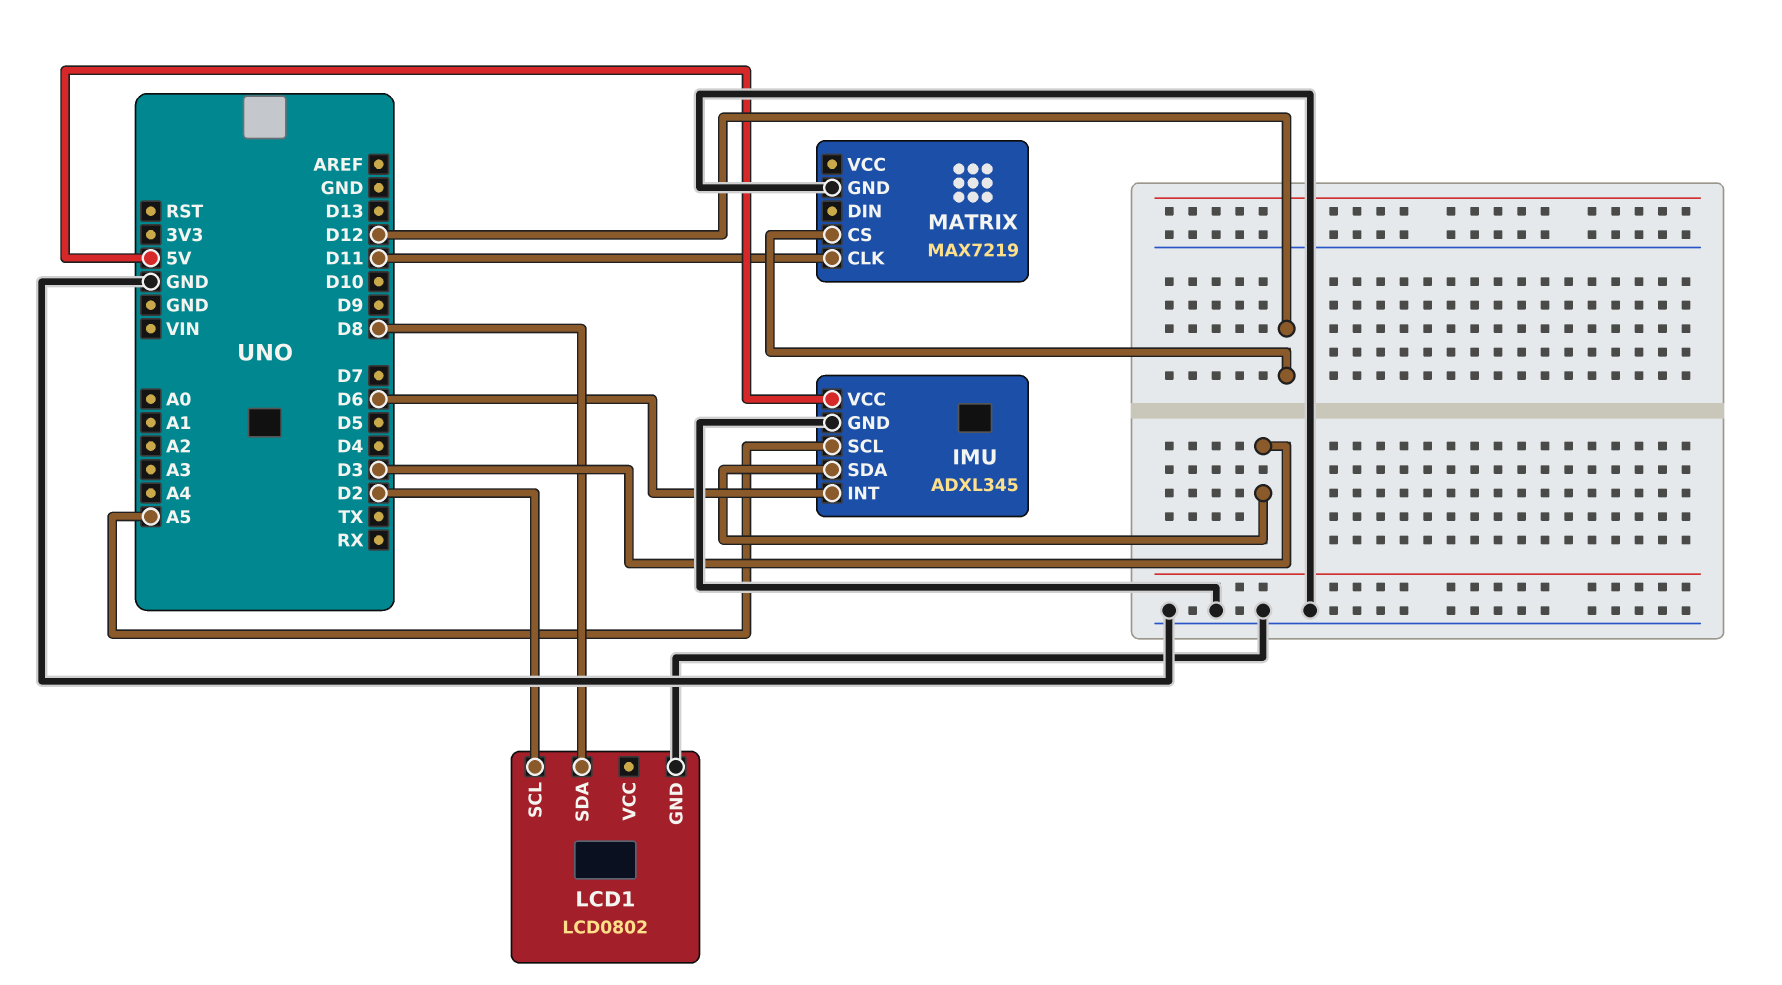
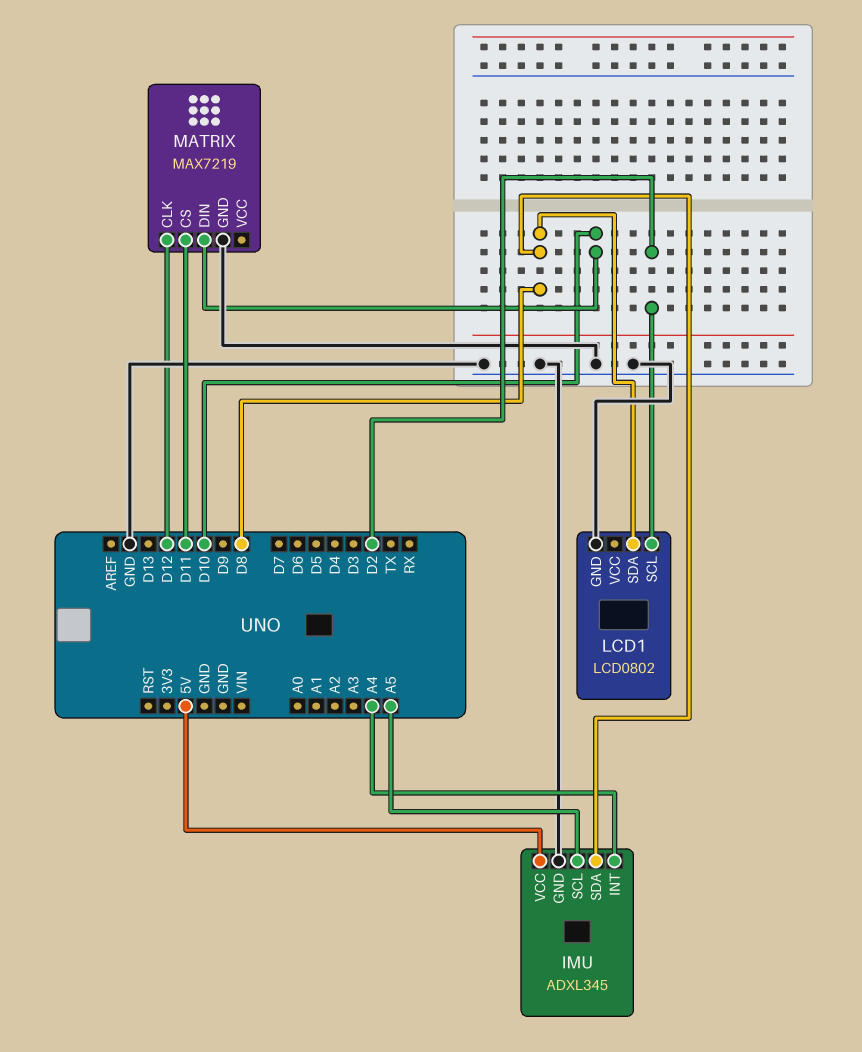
IMU pin INT: D6 -> A4
IMU pin SDA: D3 -> D8
MATRIX pin CLK: D11 -> D12
MATRIX pin CS: D12 -> D11
MATRIX pin DIN: none -> D10

